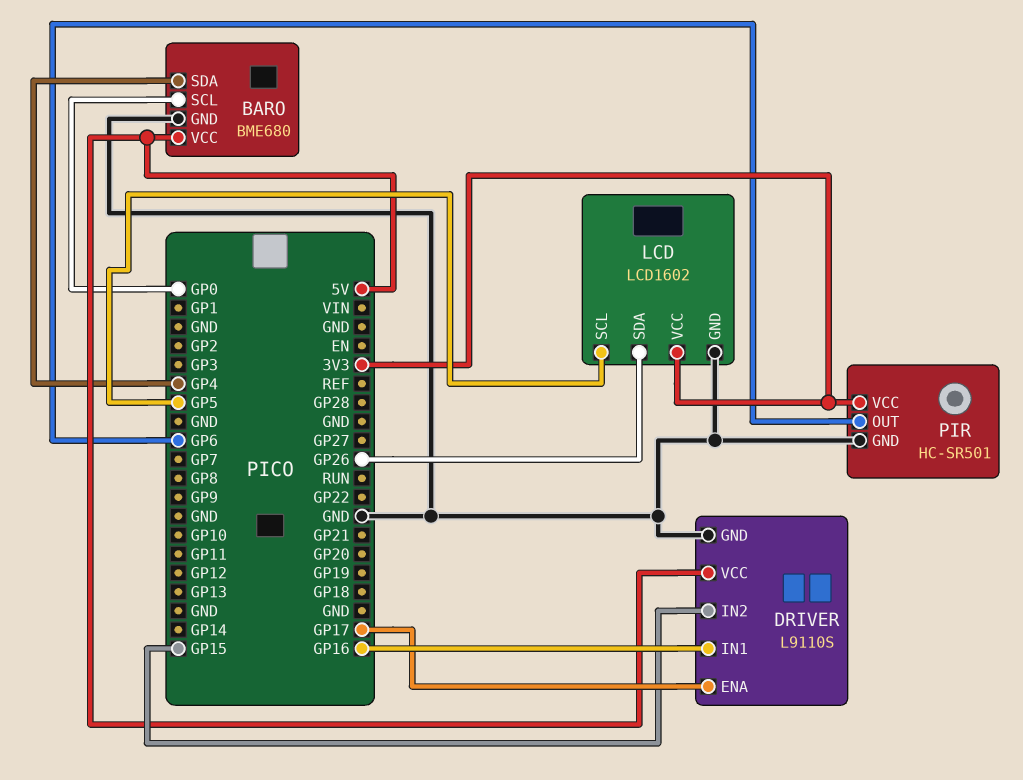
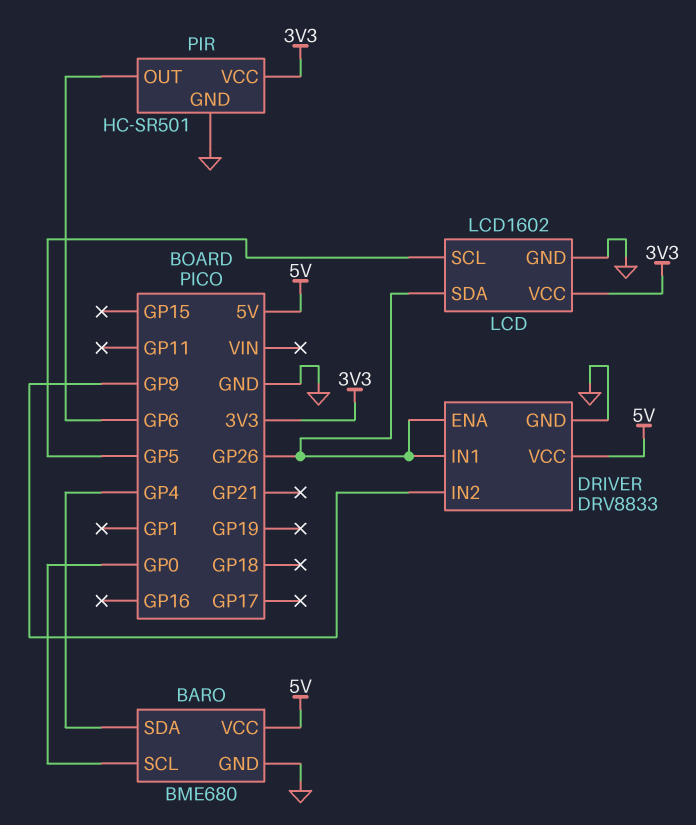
DRIVER: L9110S -> DRV8833
DRIVER pin ENA: GP17 -> GP26
DRIVER pin IN1: GP16 -> GP26
DRIVER pin IN2: GP15 -> GP9

